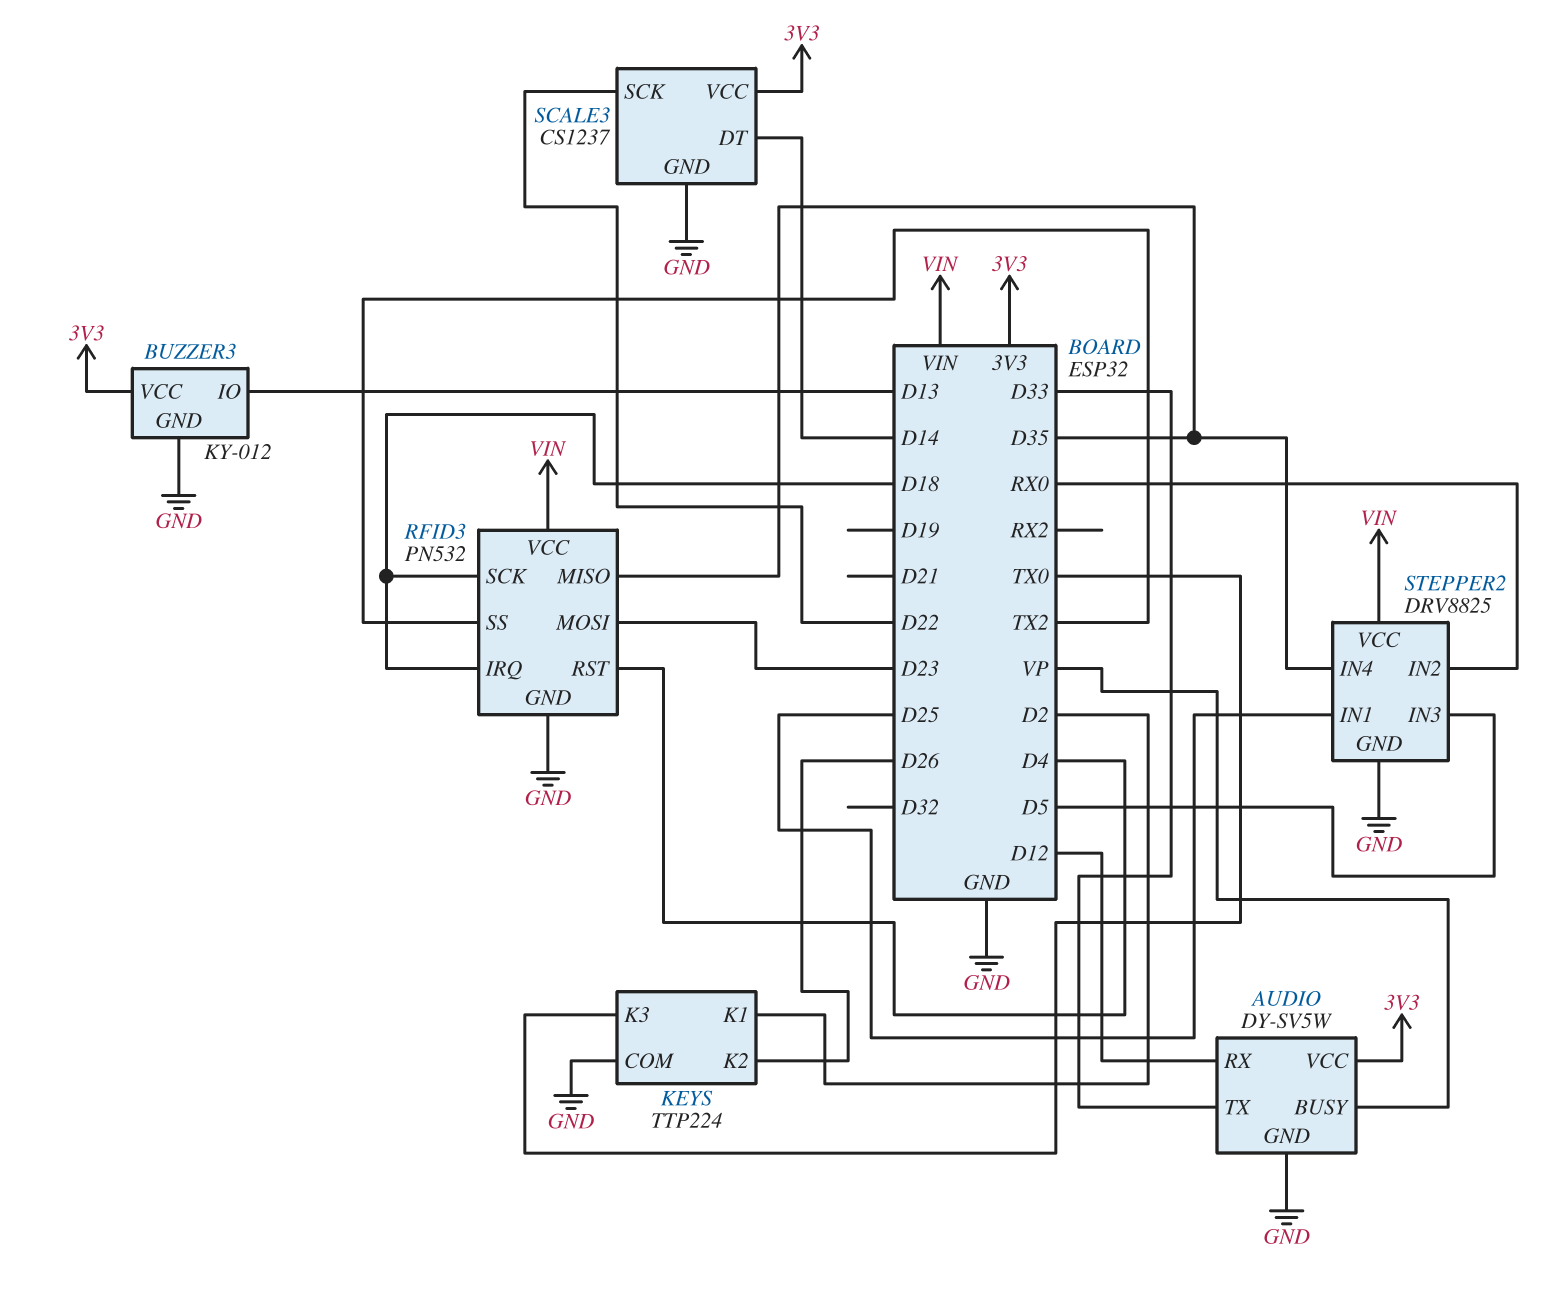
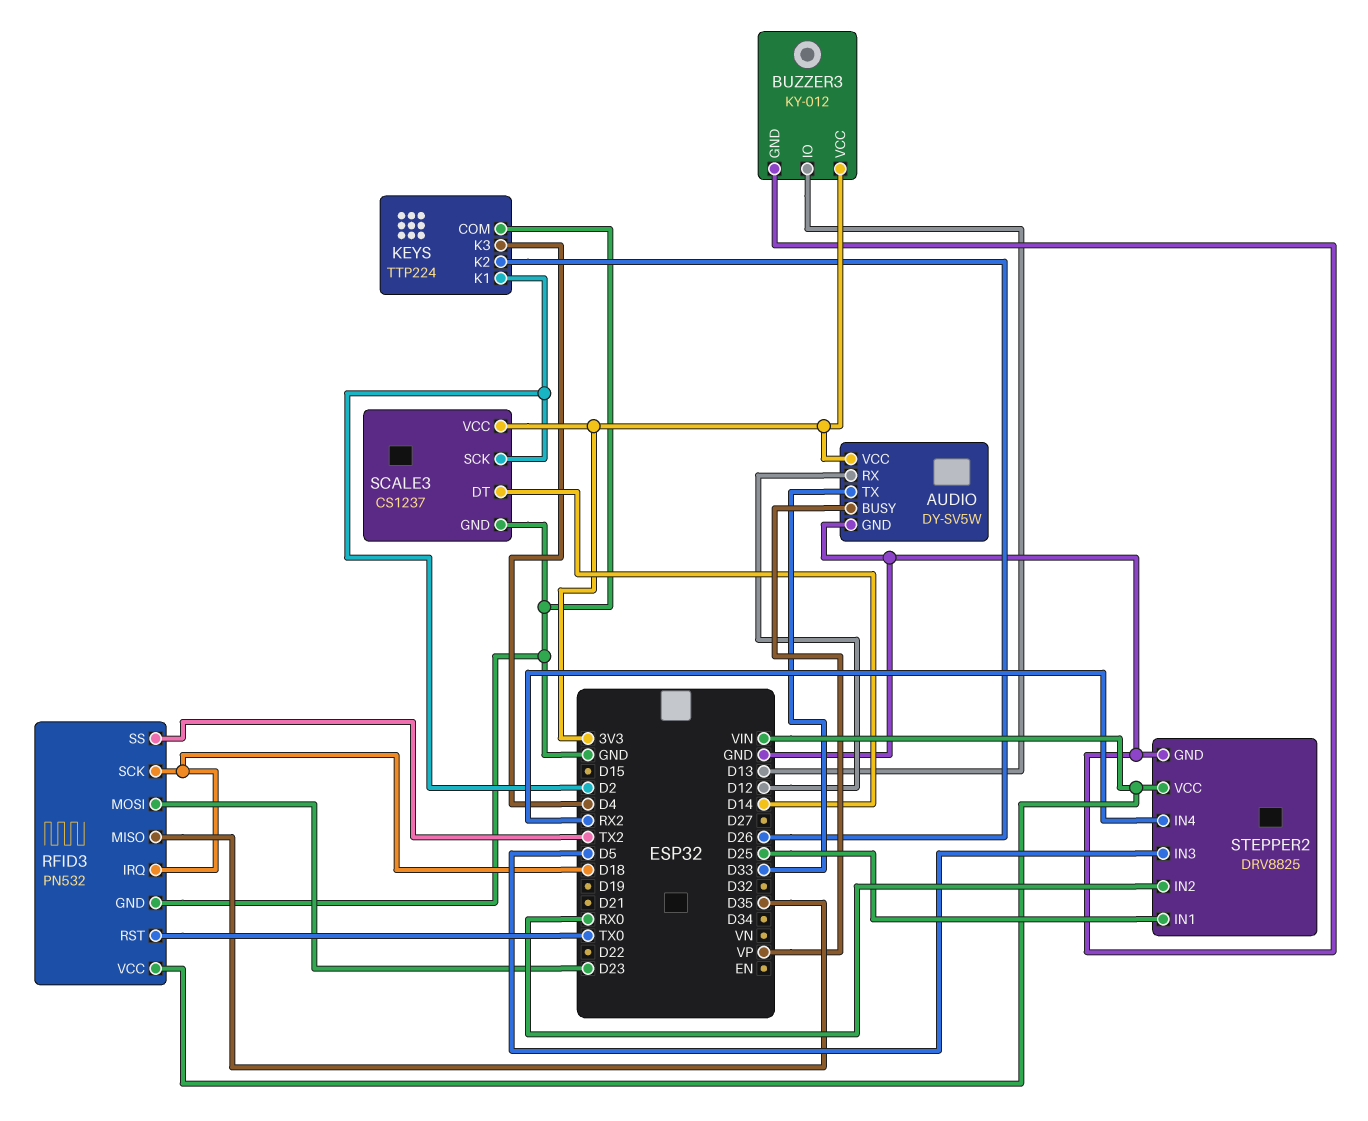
KEYS pin K3: TX0 -> D4
RFID3 pin RST: D4 -> TX0
SCALE3 pin SCK: D22 -> D2
STEPPER2 pin IN4: D35 -> RX2

